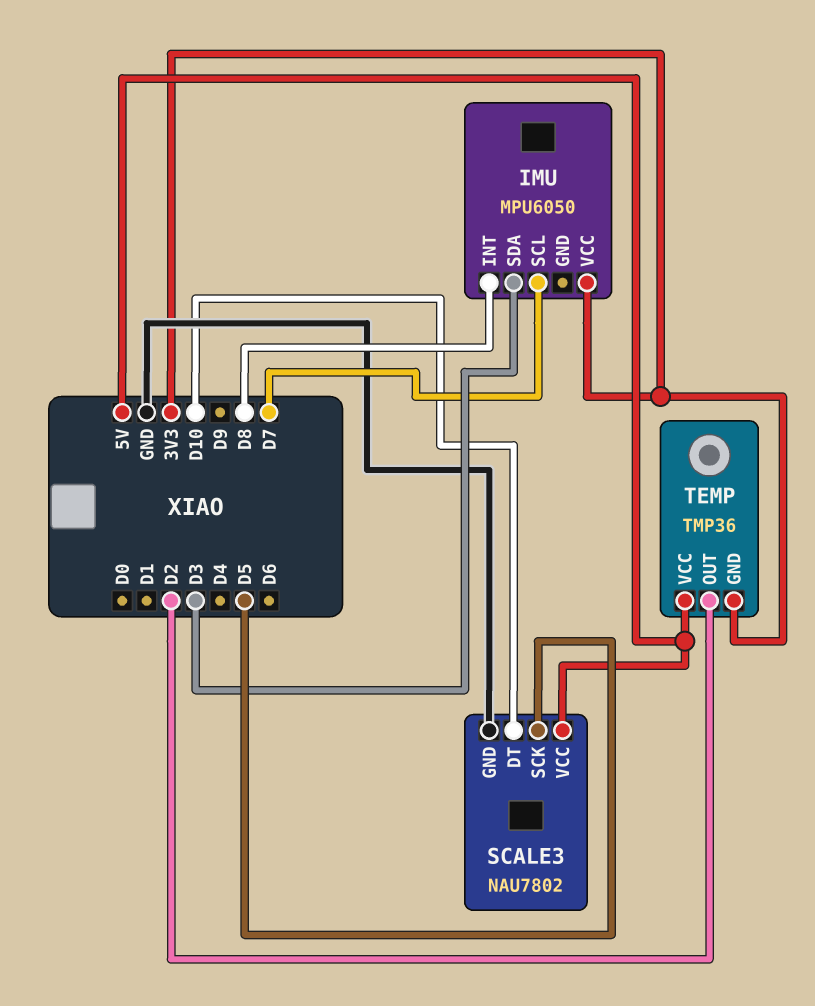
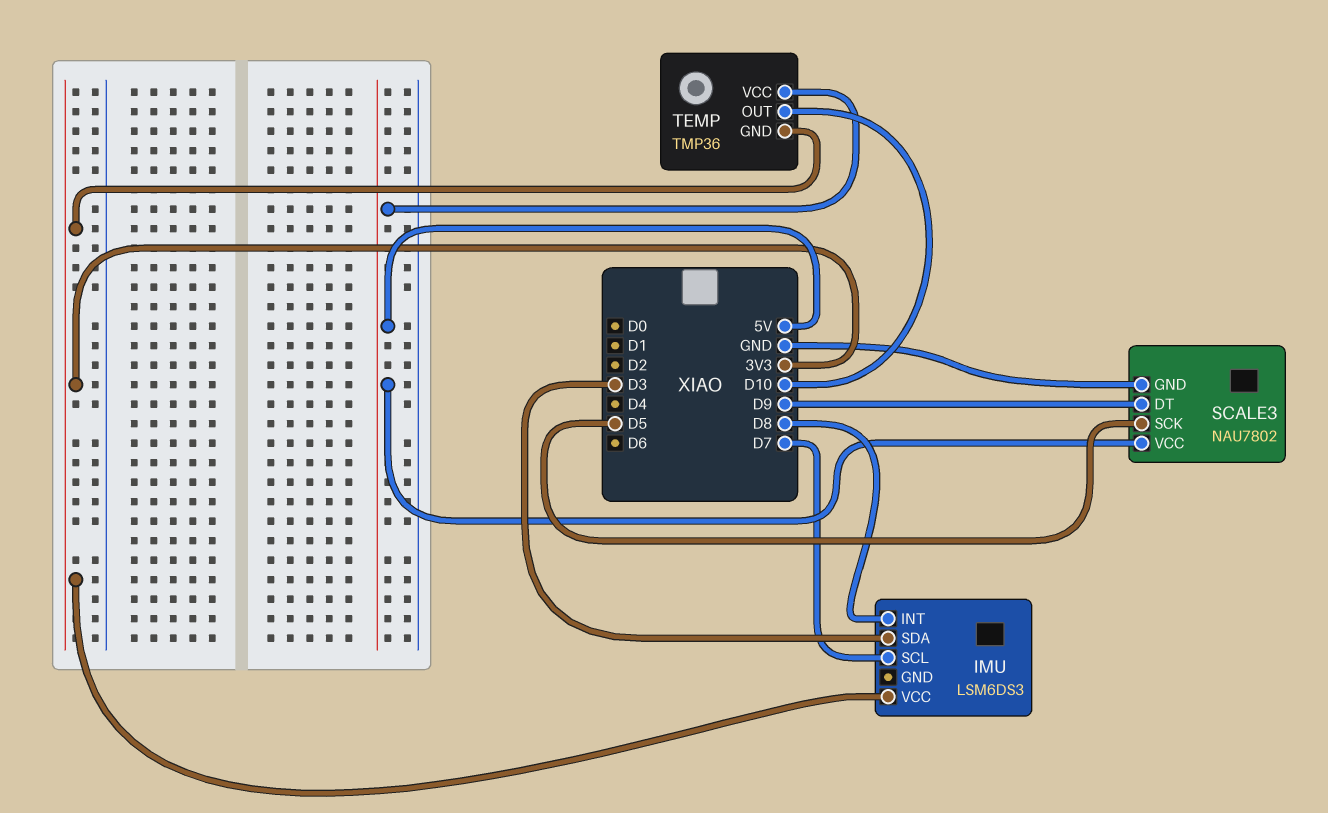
IMU: MPU6050 -> LSM6DS3
SCALE3 pin DT: D10 -> D9
TEMP pin OUT: D2 -> D10

